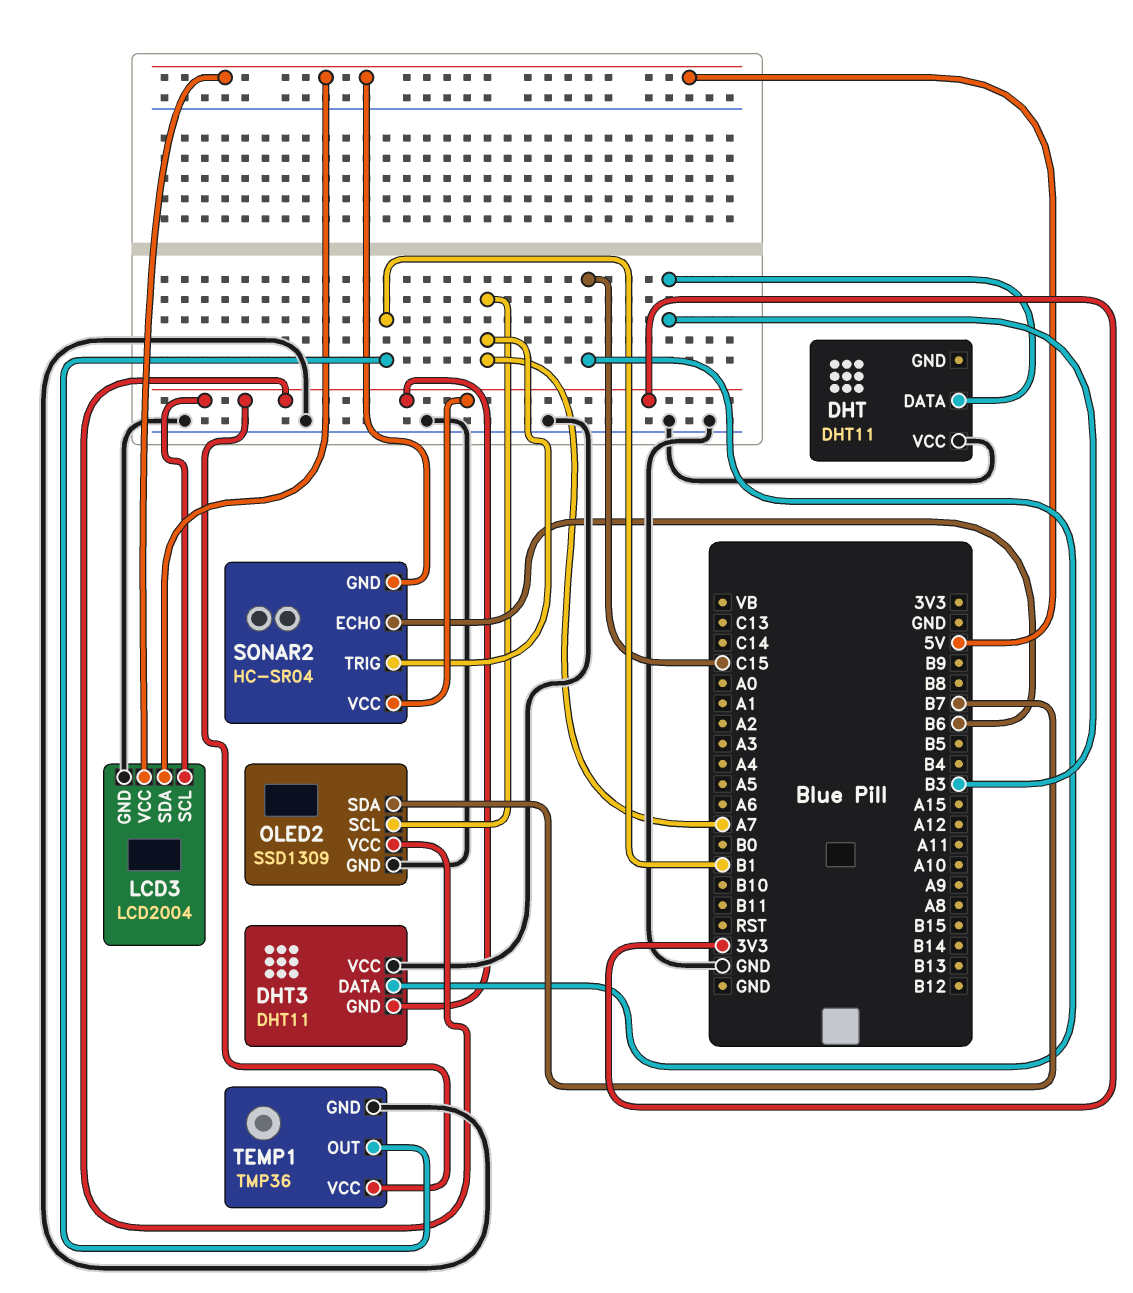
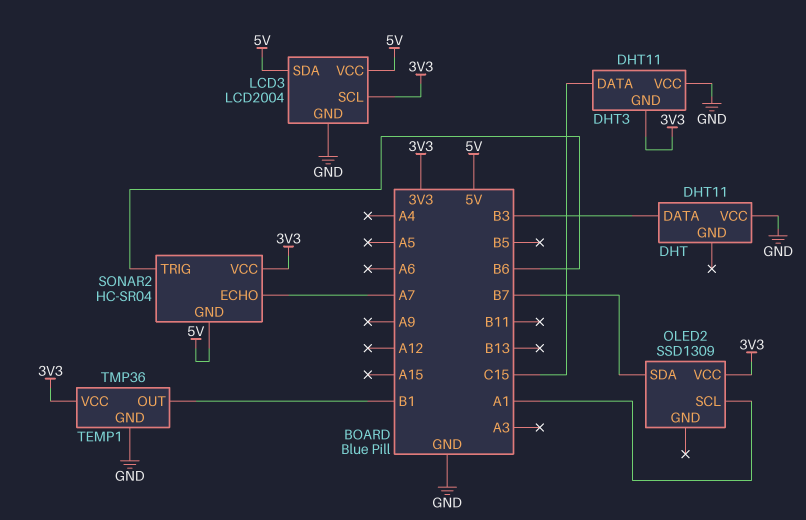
OLED2 pin GND: GND -> none
OLED2 pin SCL: A7 -> A1
SONAR2 pin ECHO: B6 -> A7
SONAR2 pin TRIG: A7 -> B6

